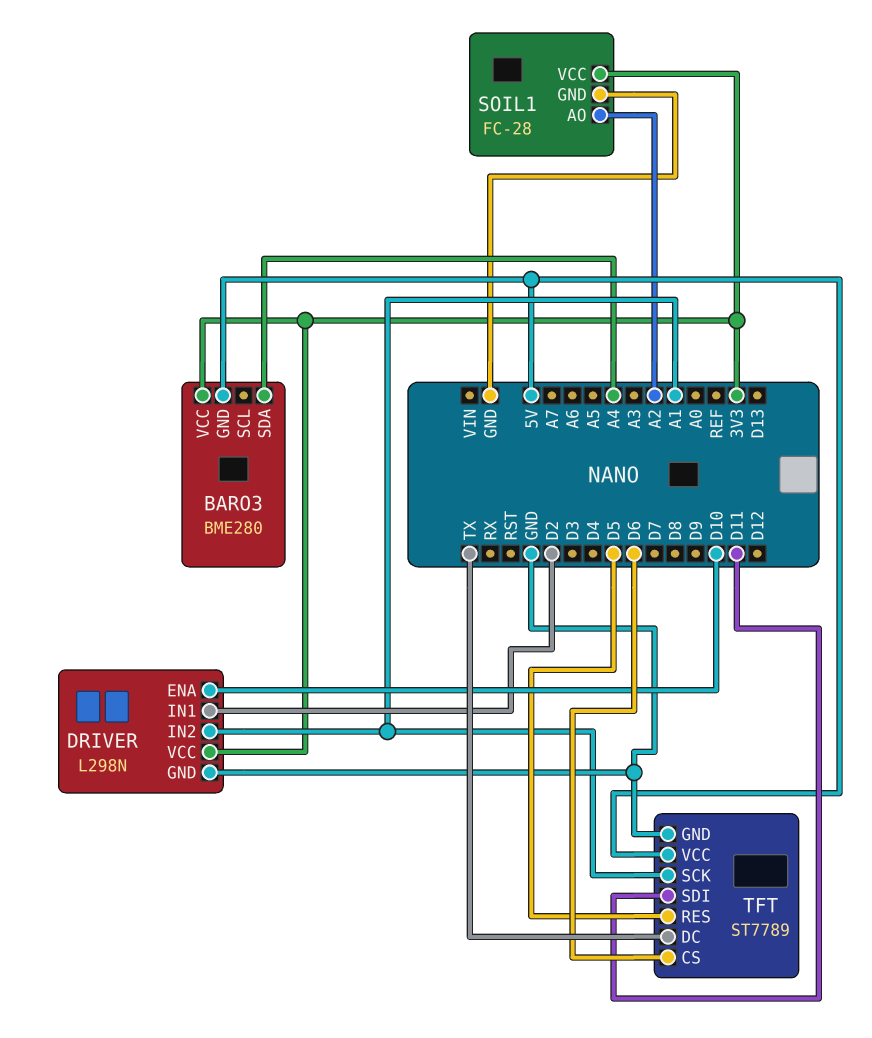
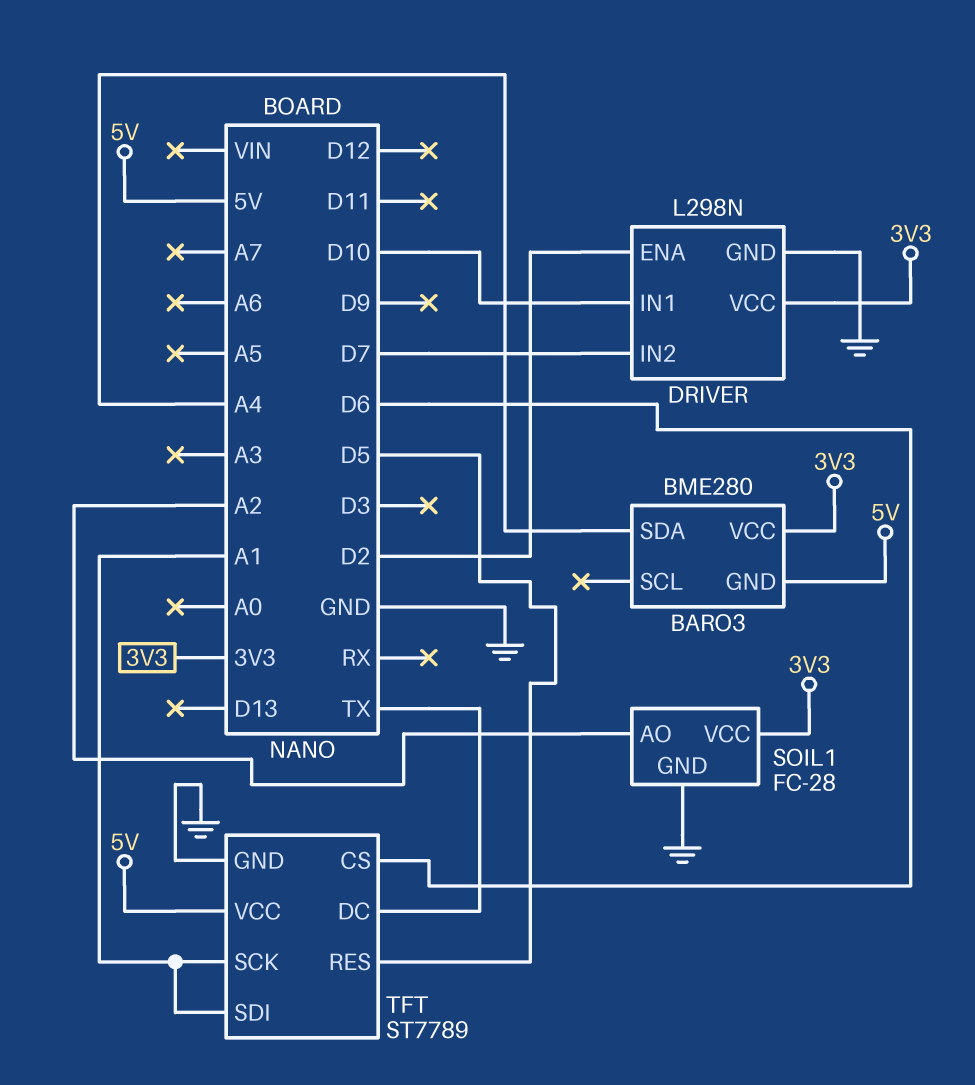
DRIVER pin ENA: D10 -> D2
DRIVER pin IN1: D2 -> D10
DRIVER pin IN2: A1 -> D7
TFT pin SDI: D11 -> A1

